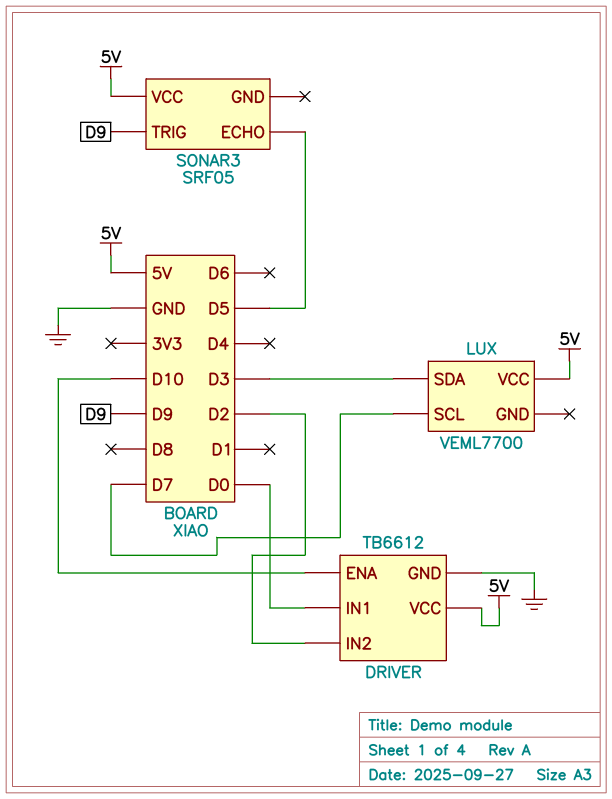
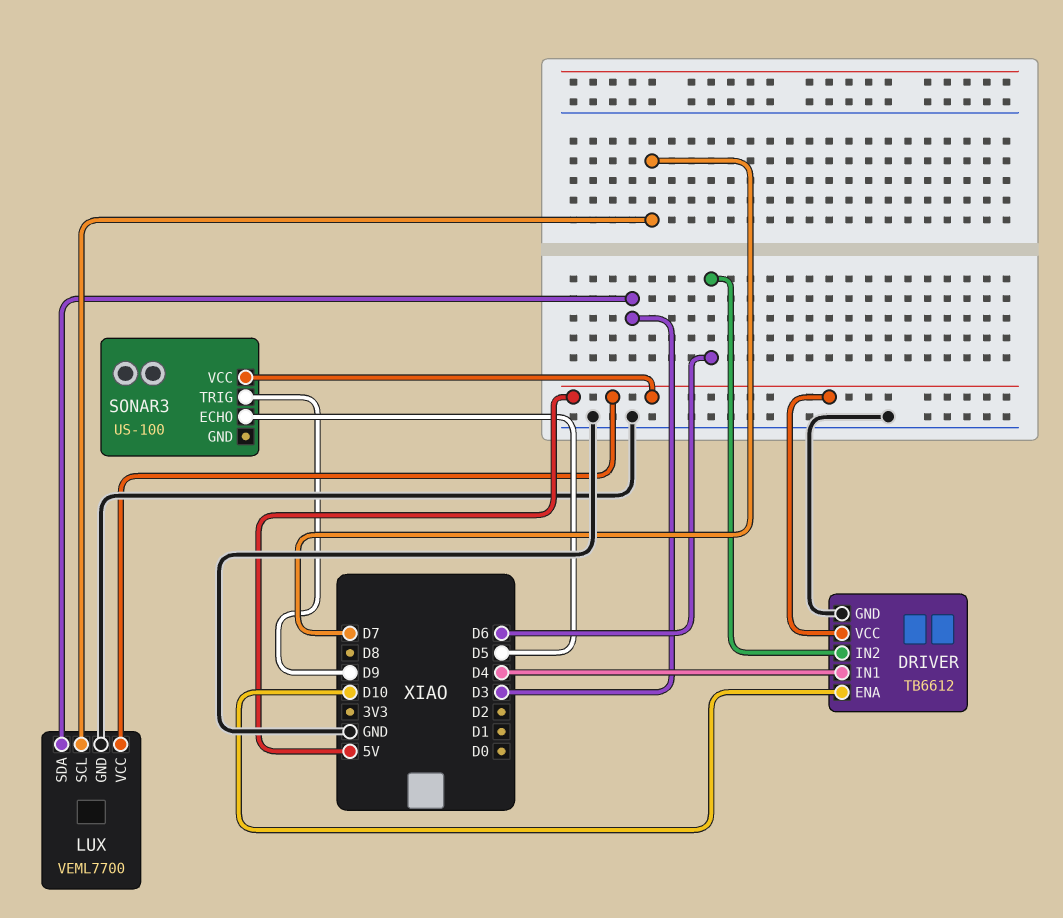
DRIVER pin IN1: D0 -> D4
DRIVER pin IN2: D2 -> D6
LUX pin GND: none -> GND
SONAR3: SRF05 -> US-100

